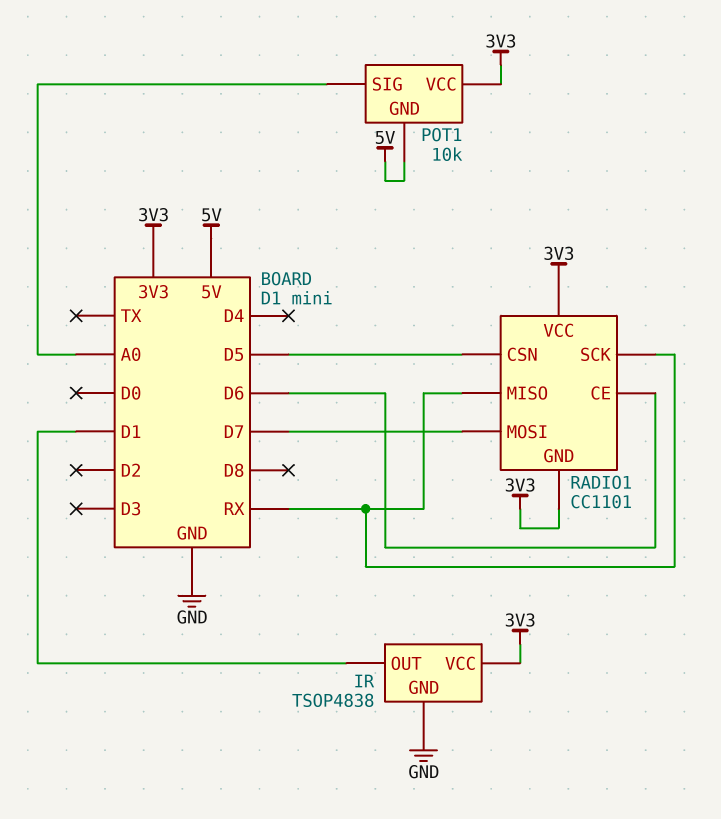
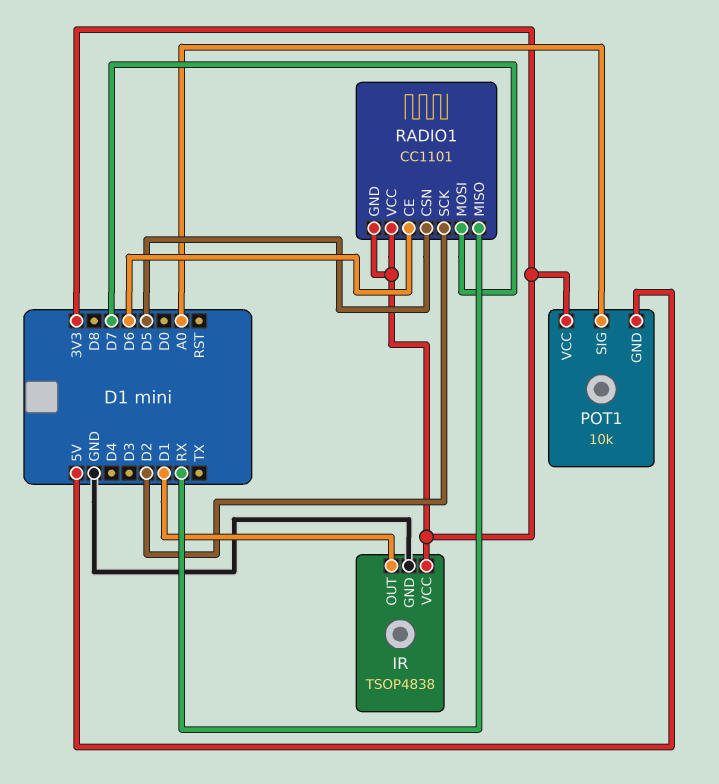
RADIO1 pin SCK: RX -> D2

